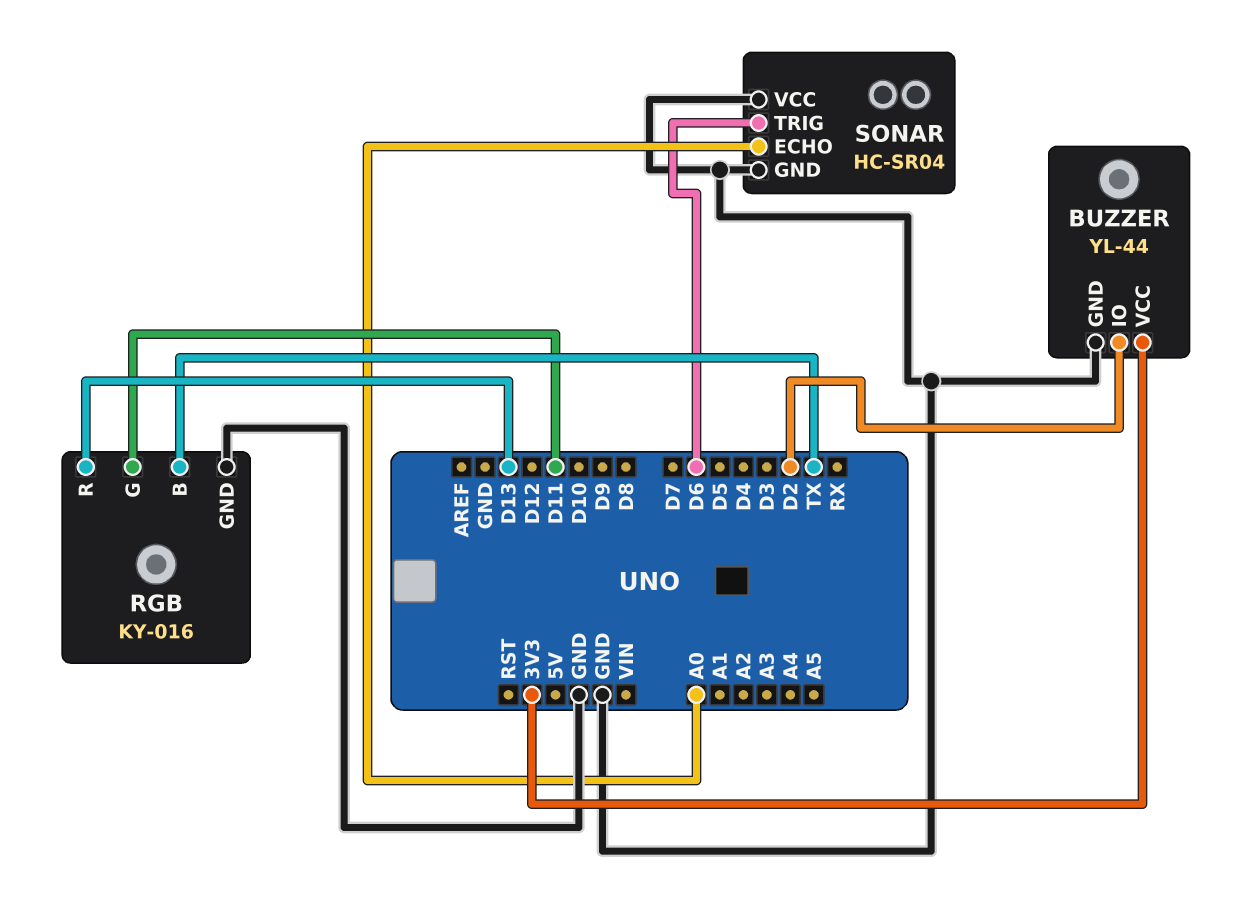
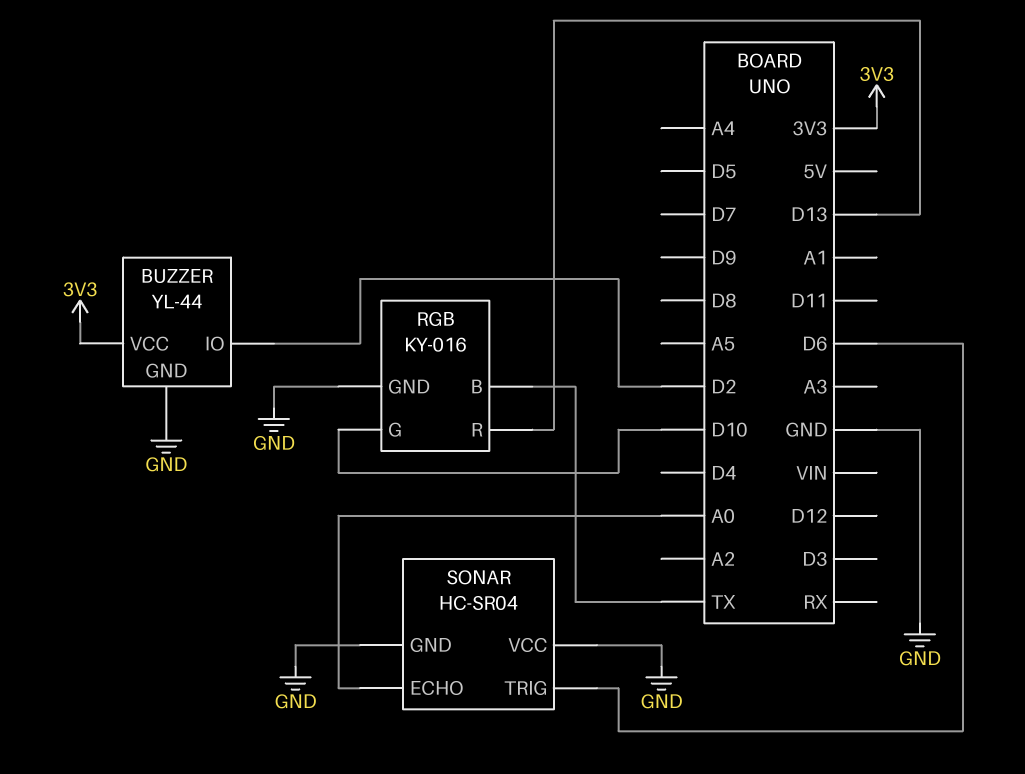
RGB pin G: D11 -> D10

